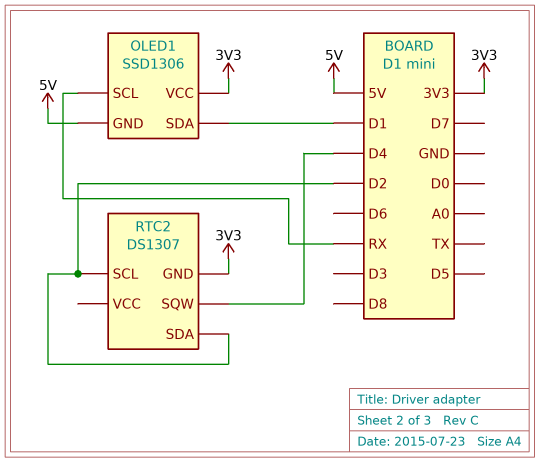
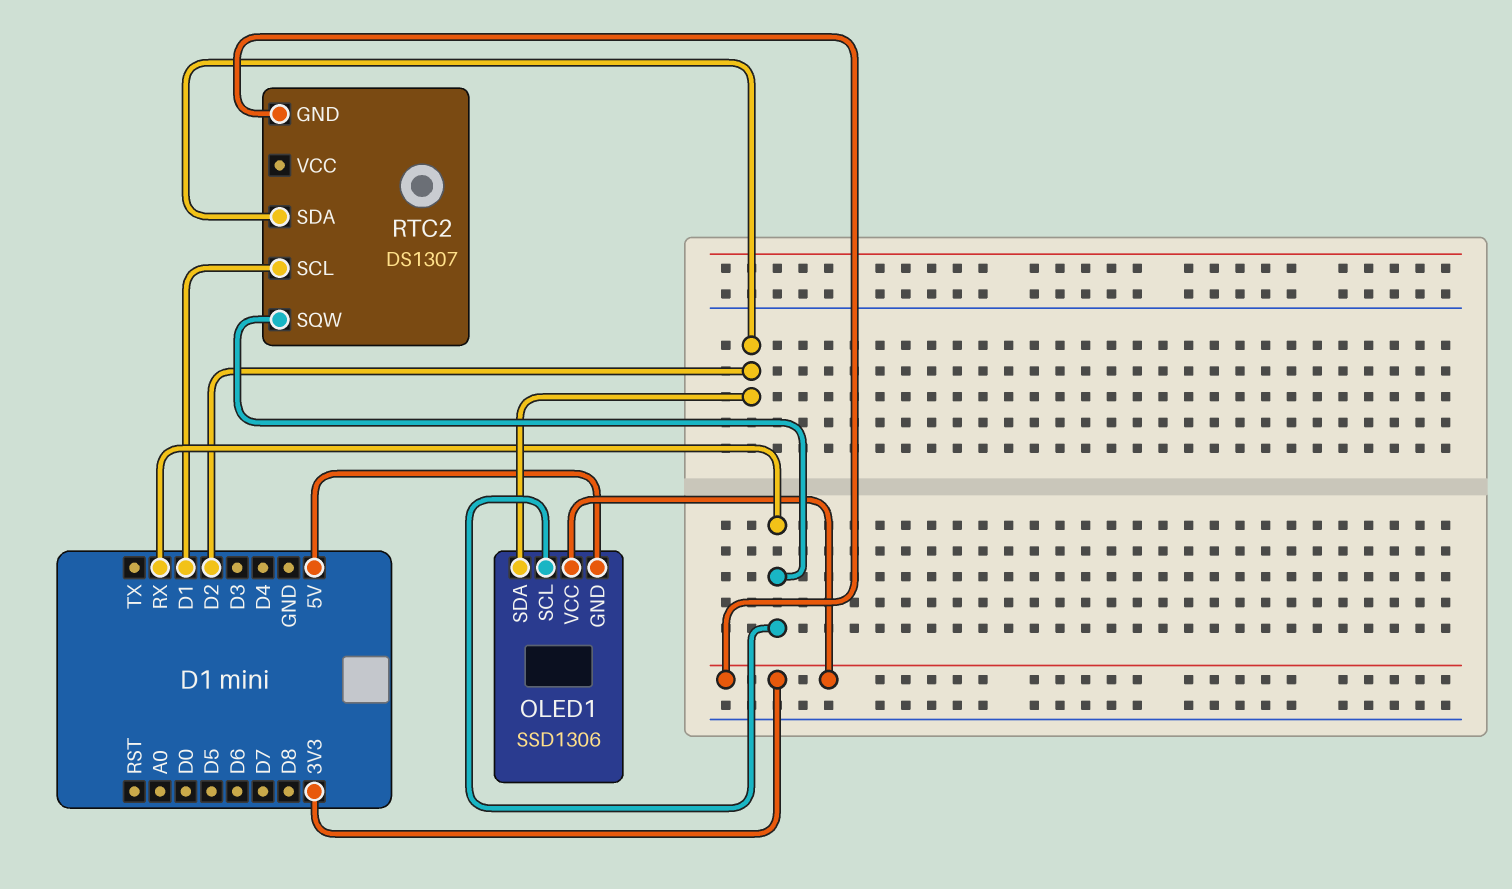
OLED1 pin SDA: D1 -> D2
RTC2 pin SCL: D2 -> D1
RTC2 pin SQW: D4 -> RX

